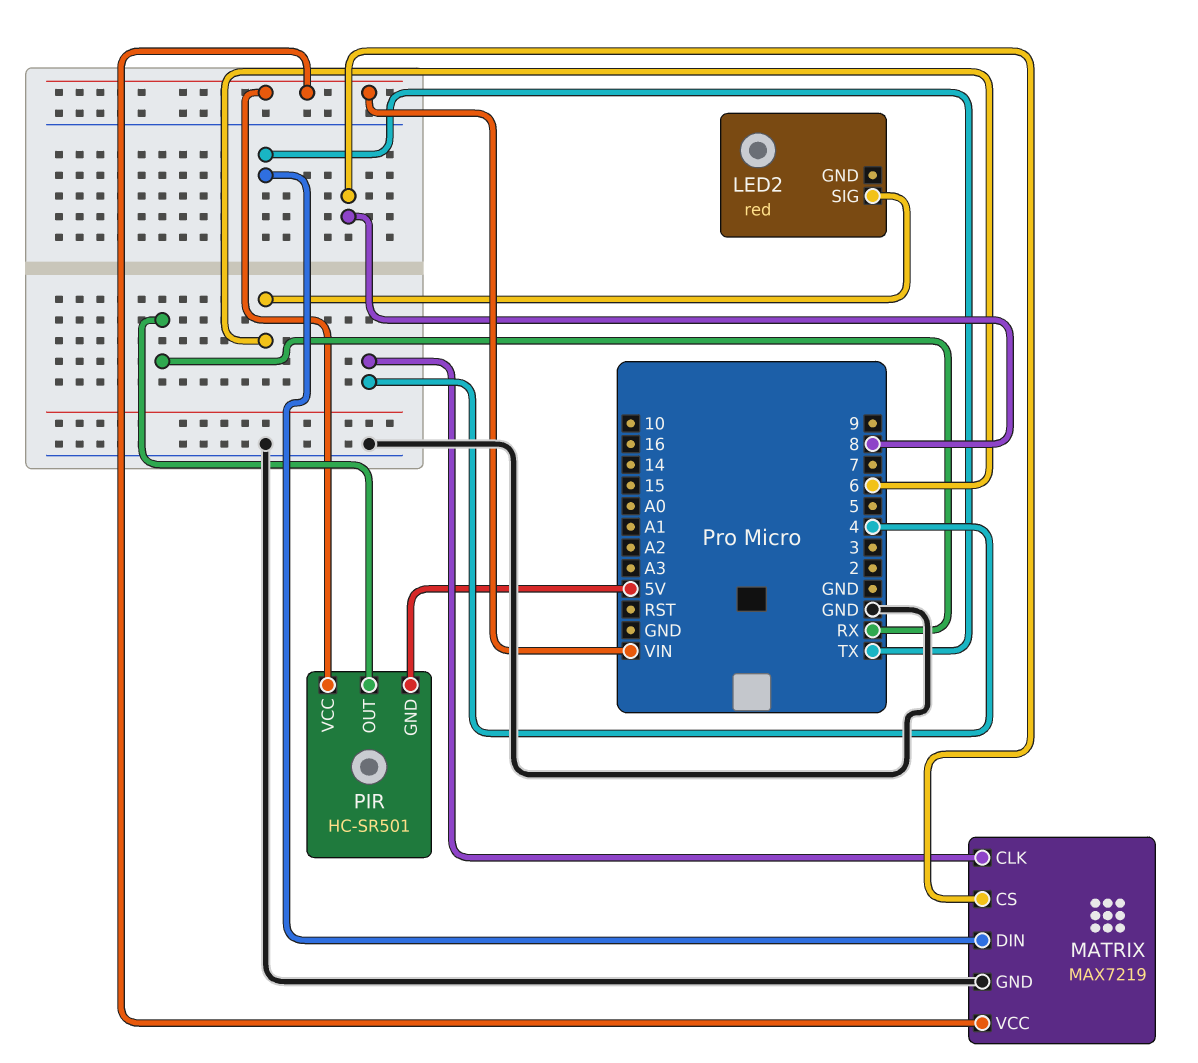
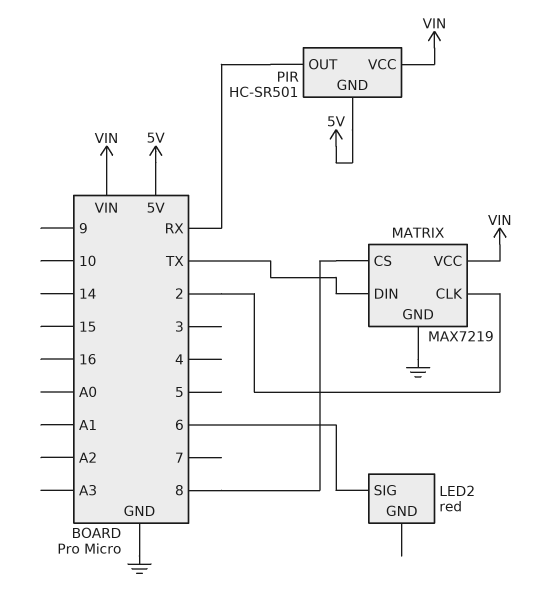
MATRIX pin CLK: 4 -> 2

